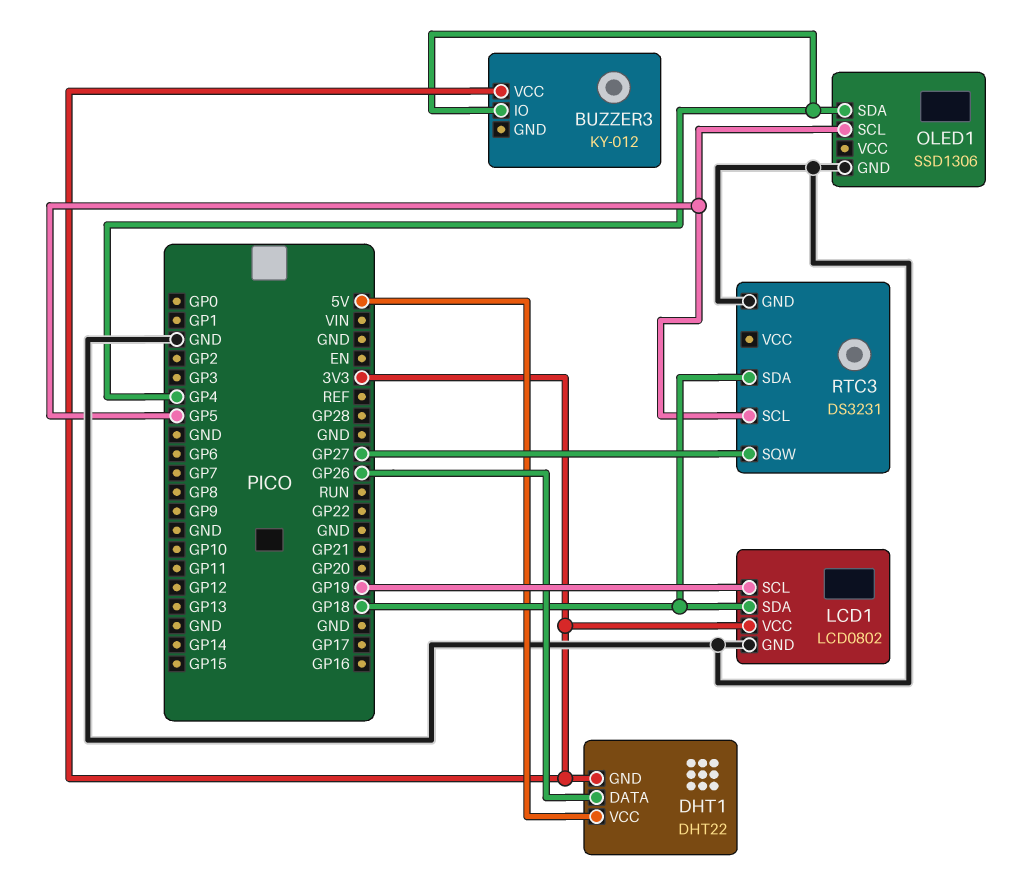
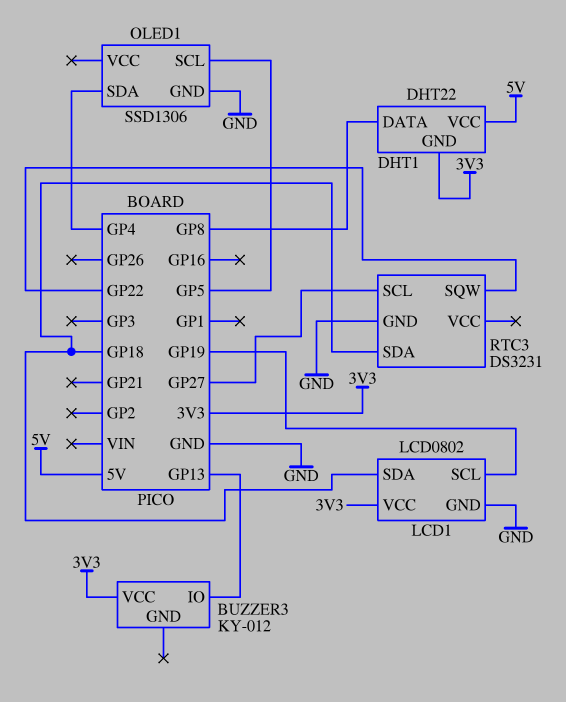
BUZZER3 pin IO: GP4 -> GP13
DHT1 pin DATA: GP26 -> GP8
RTC3 pin SCL: GP5 -> GP27
RTC3 pin SQW: GP27 -> GP22

